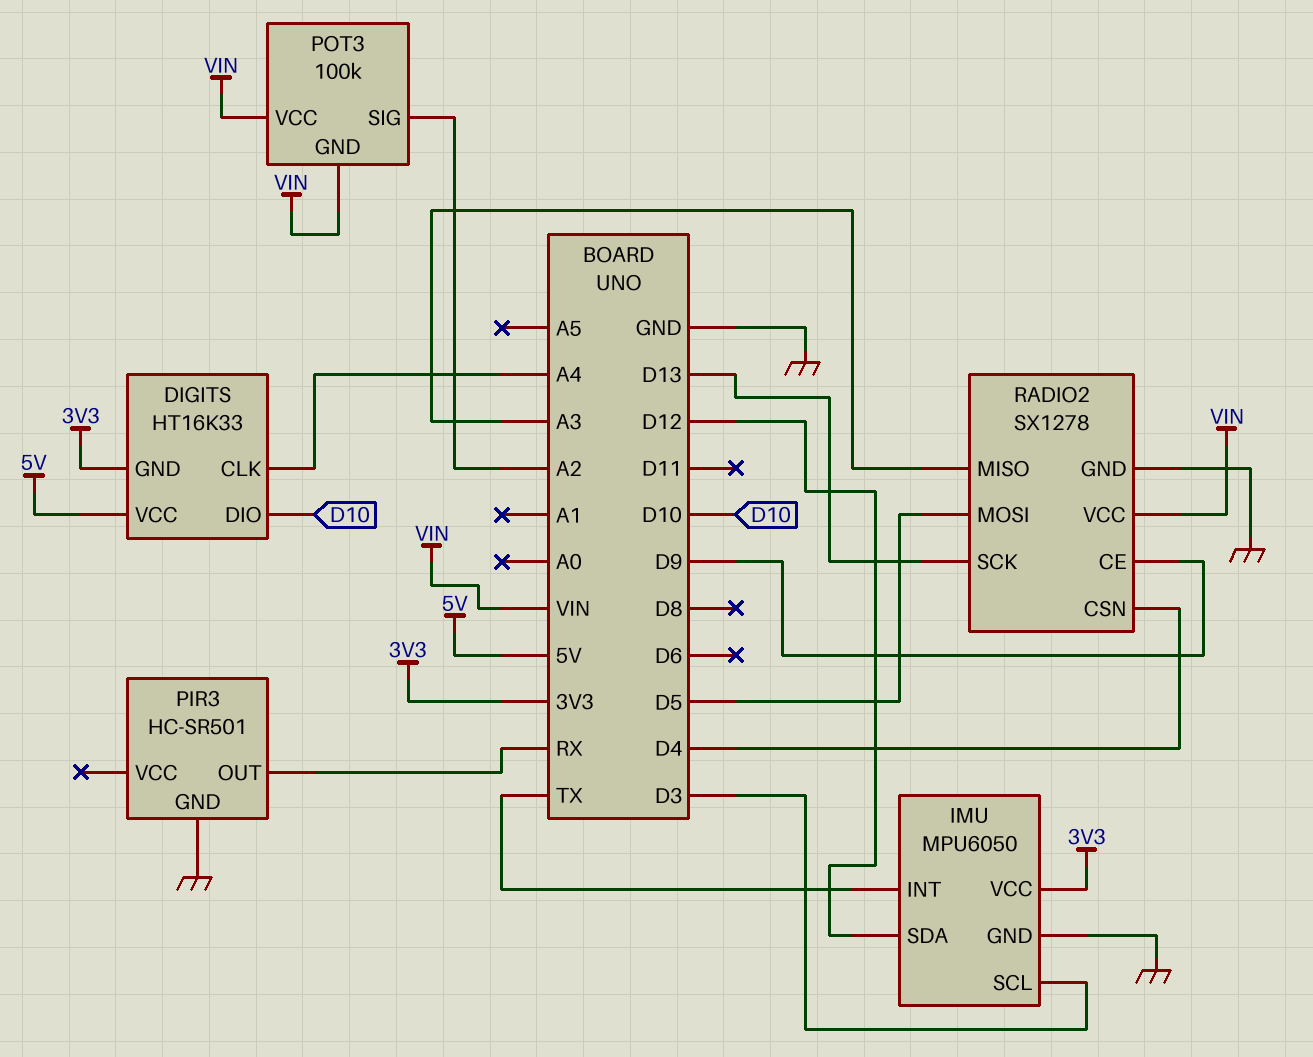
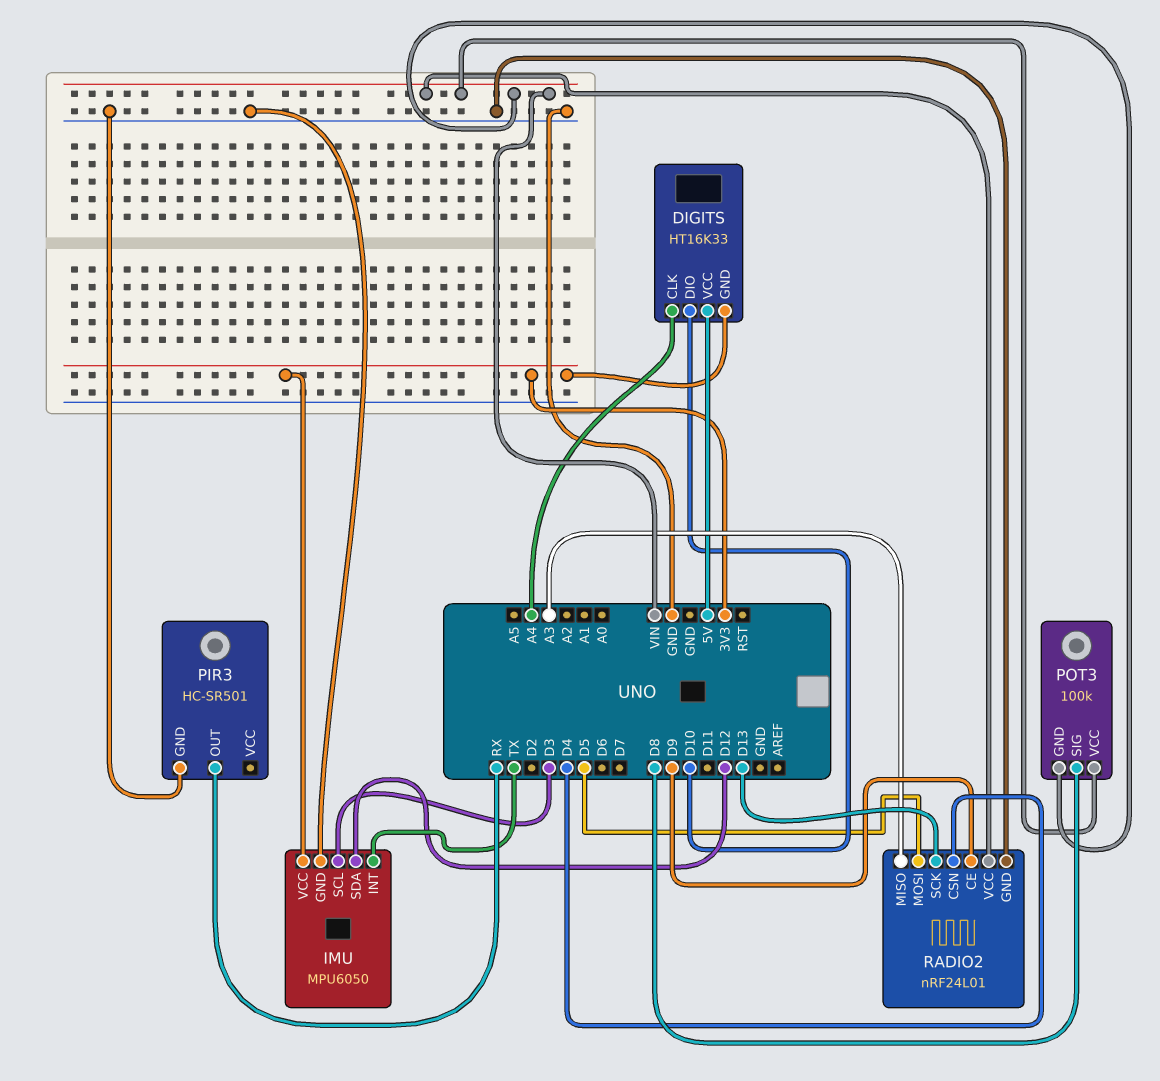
POT3 pin SIG: A2 -> D8
RADIO2: SX1278 -> nRF24L01

